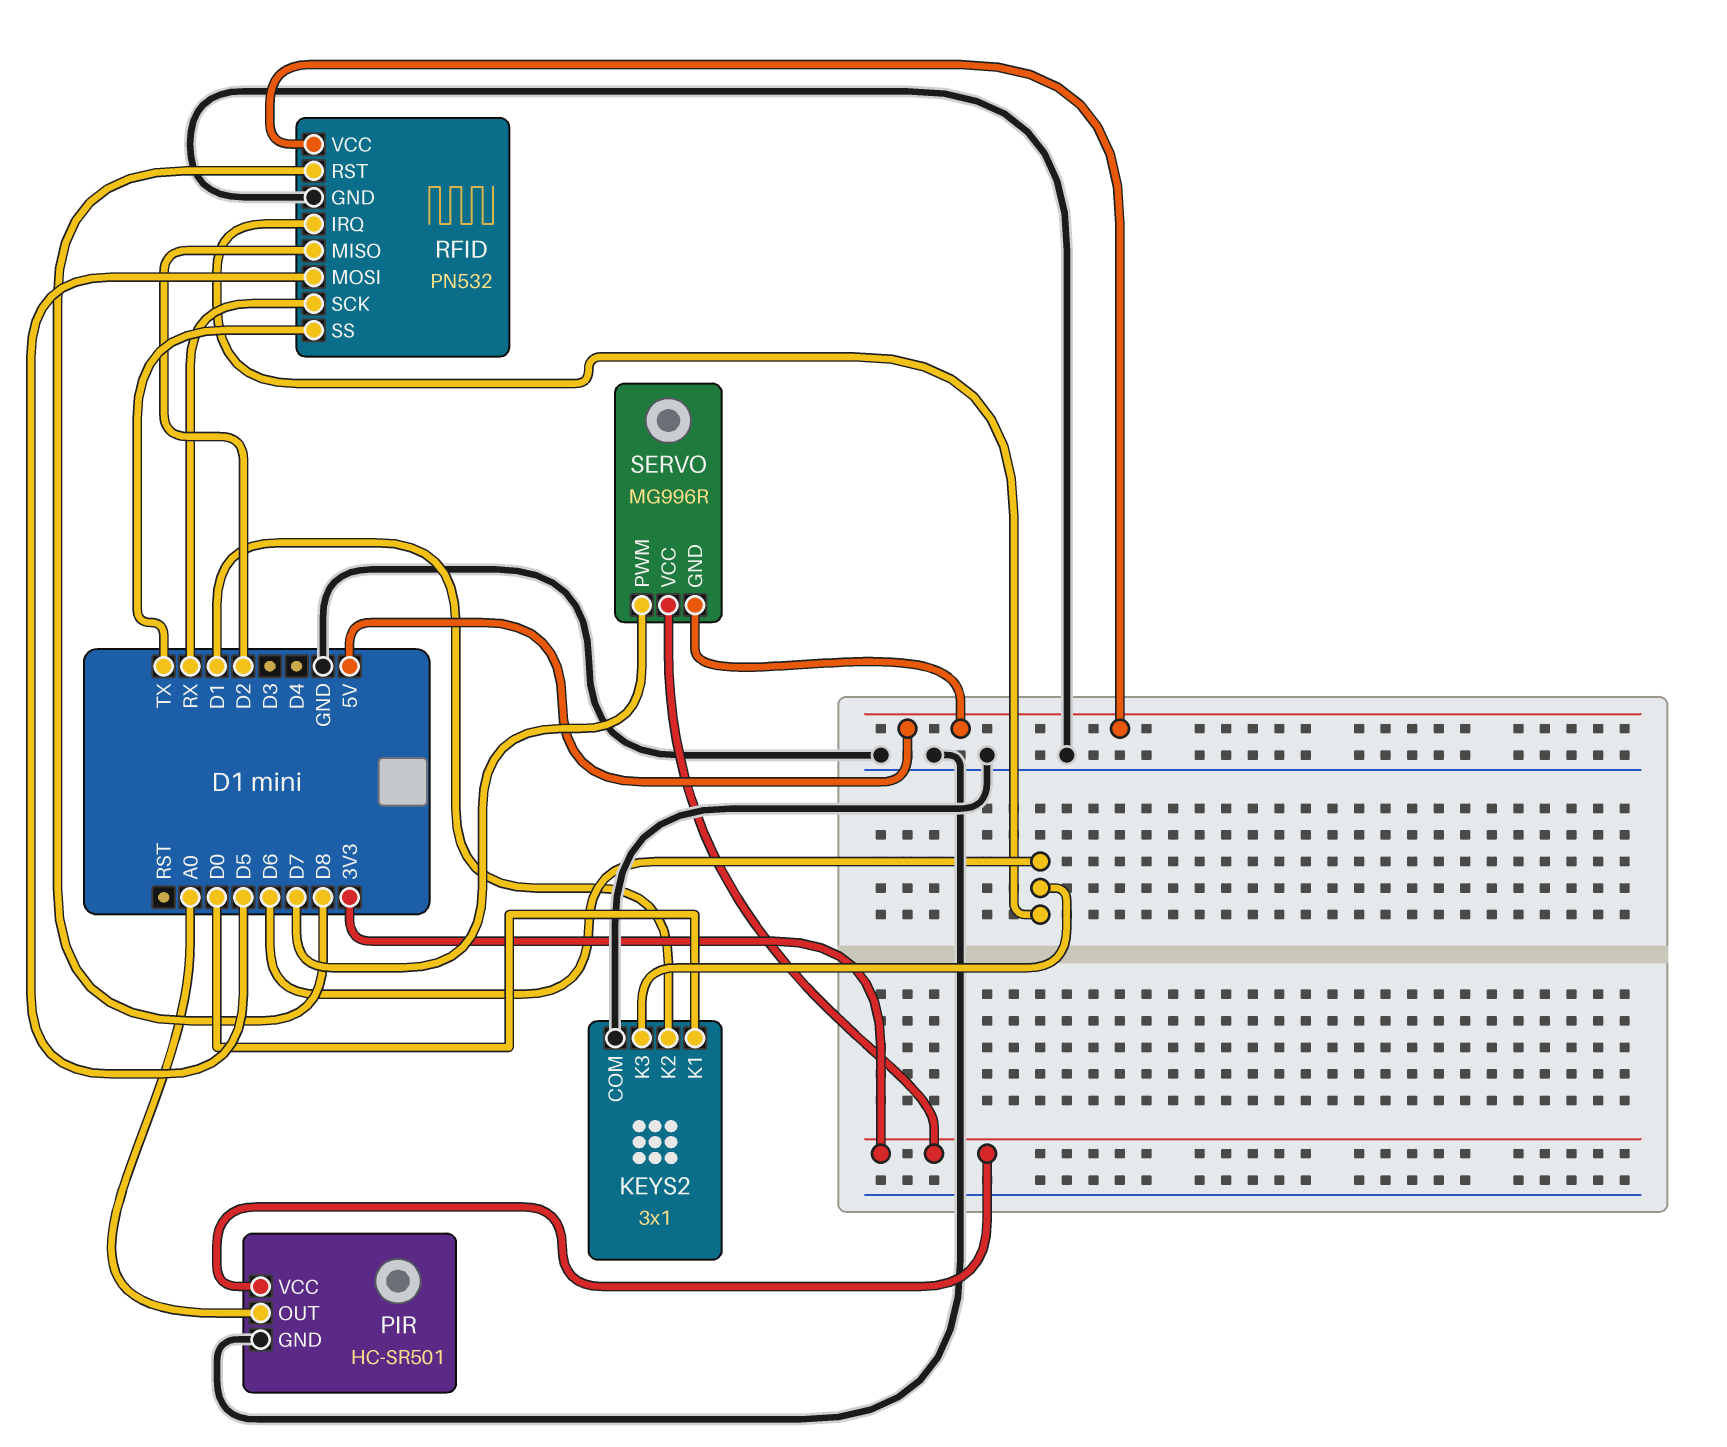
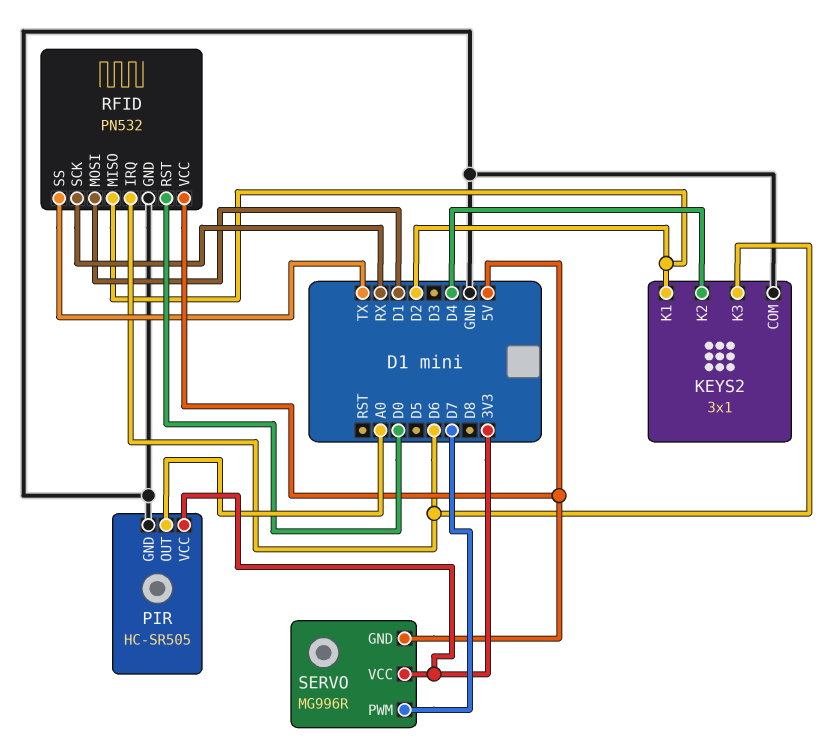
KEYS2 pin K1: D0 -> D2
KEYS2 pin K2: D1 -> D4
PIR: HC-SR501 -> HC-SR505
RFID pin MOSI: D5 -> D1
RFID pin RST: D8 -> D0

